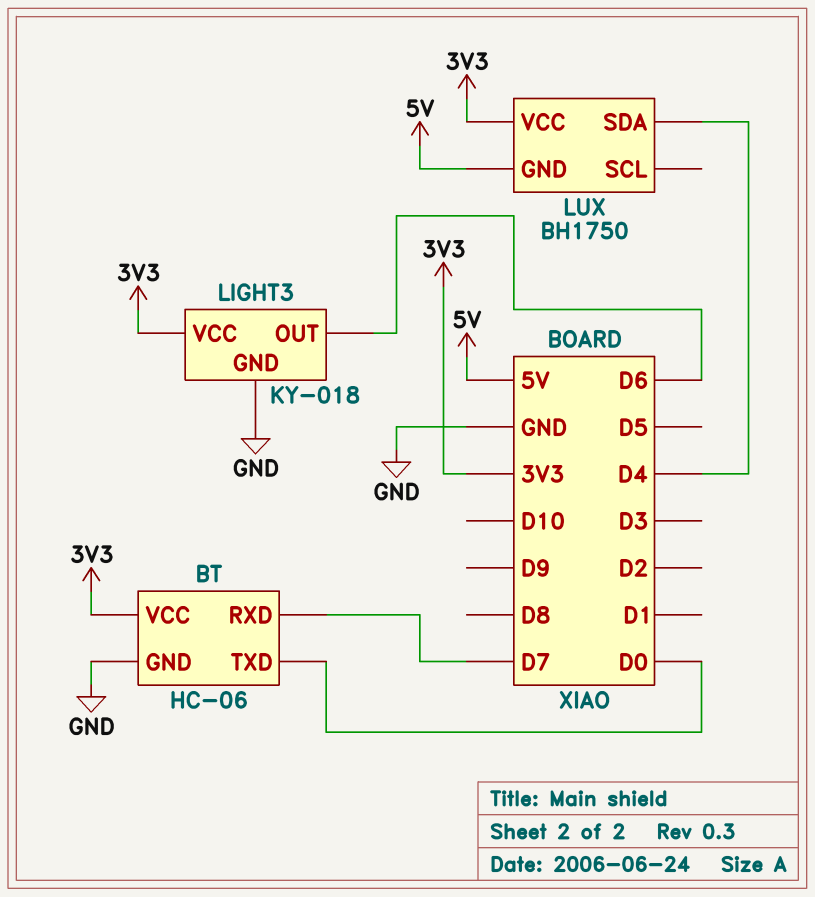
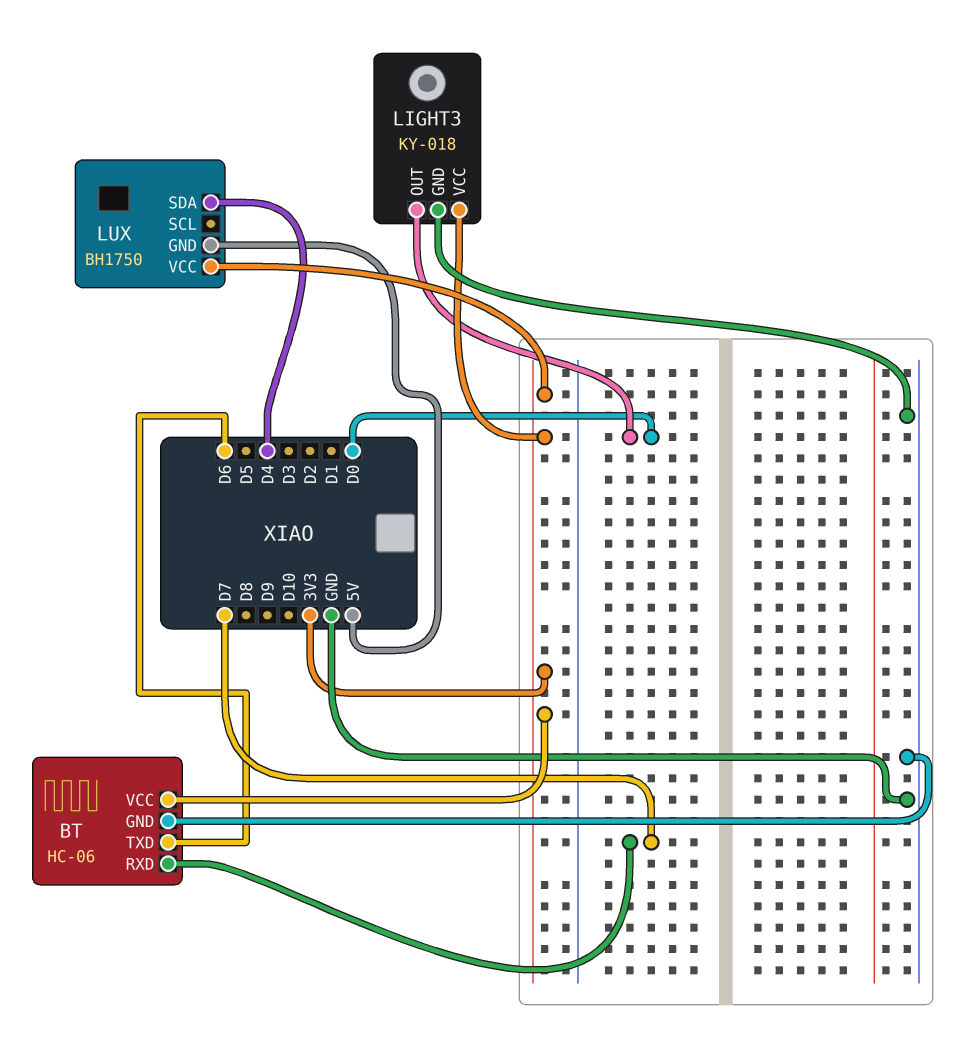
BT pin TXD: D0 -> D6
LIGHT3 pin OUT: D6 -> D0

